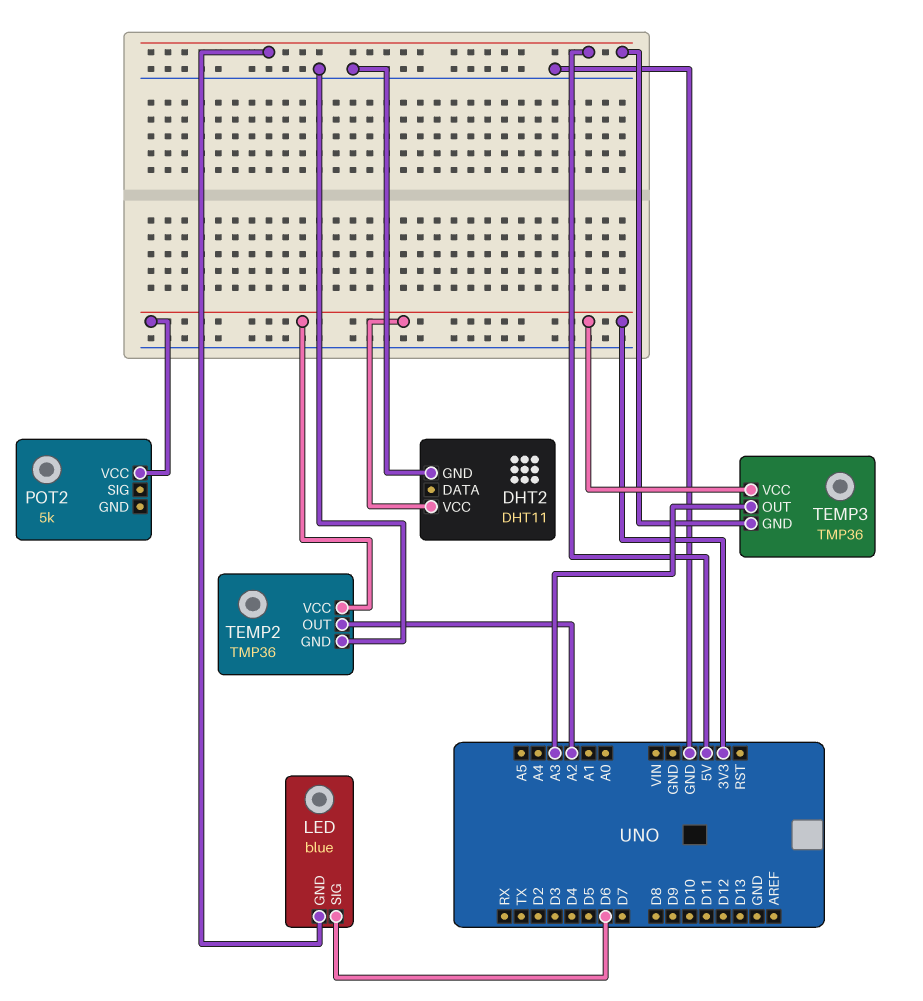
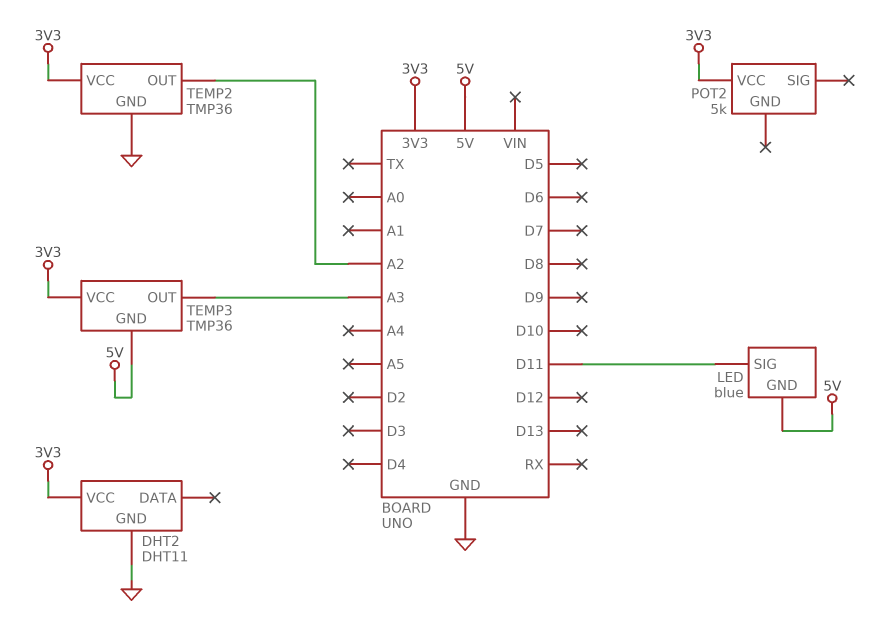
LED pin SIG: D6 -> D11

